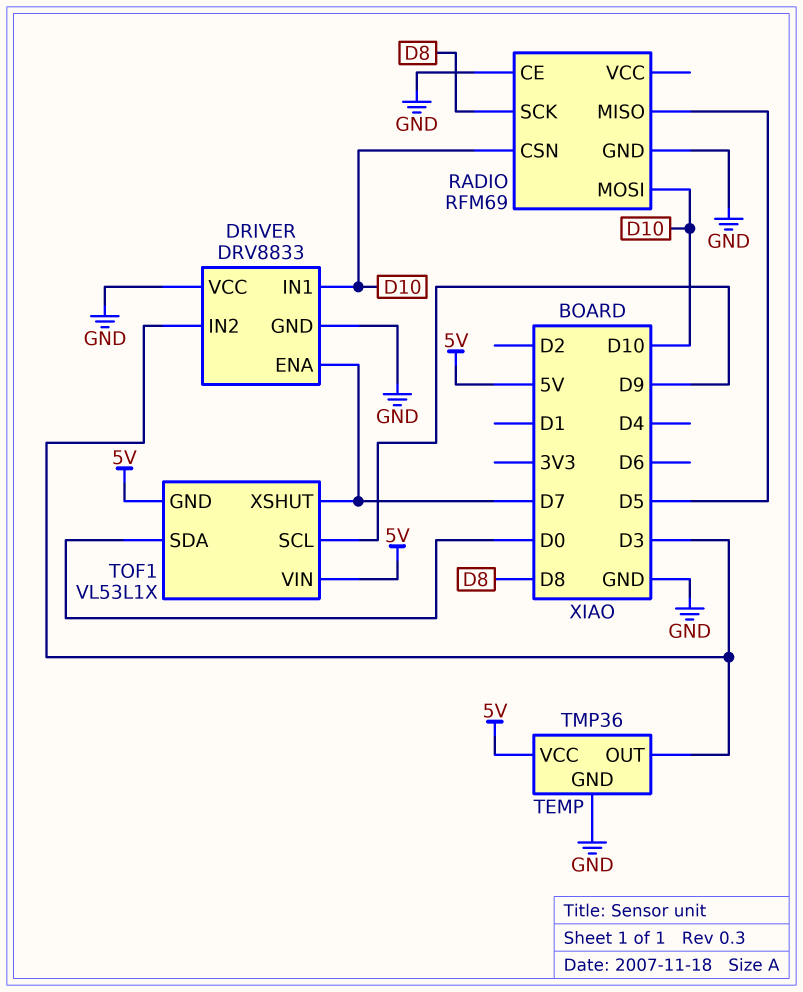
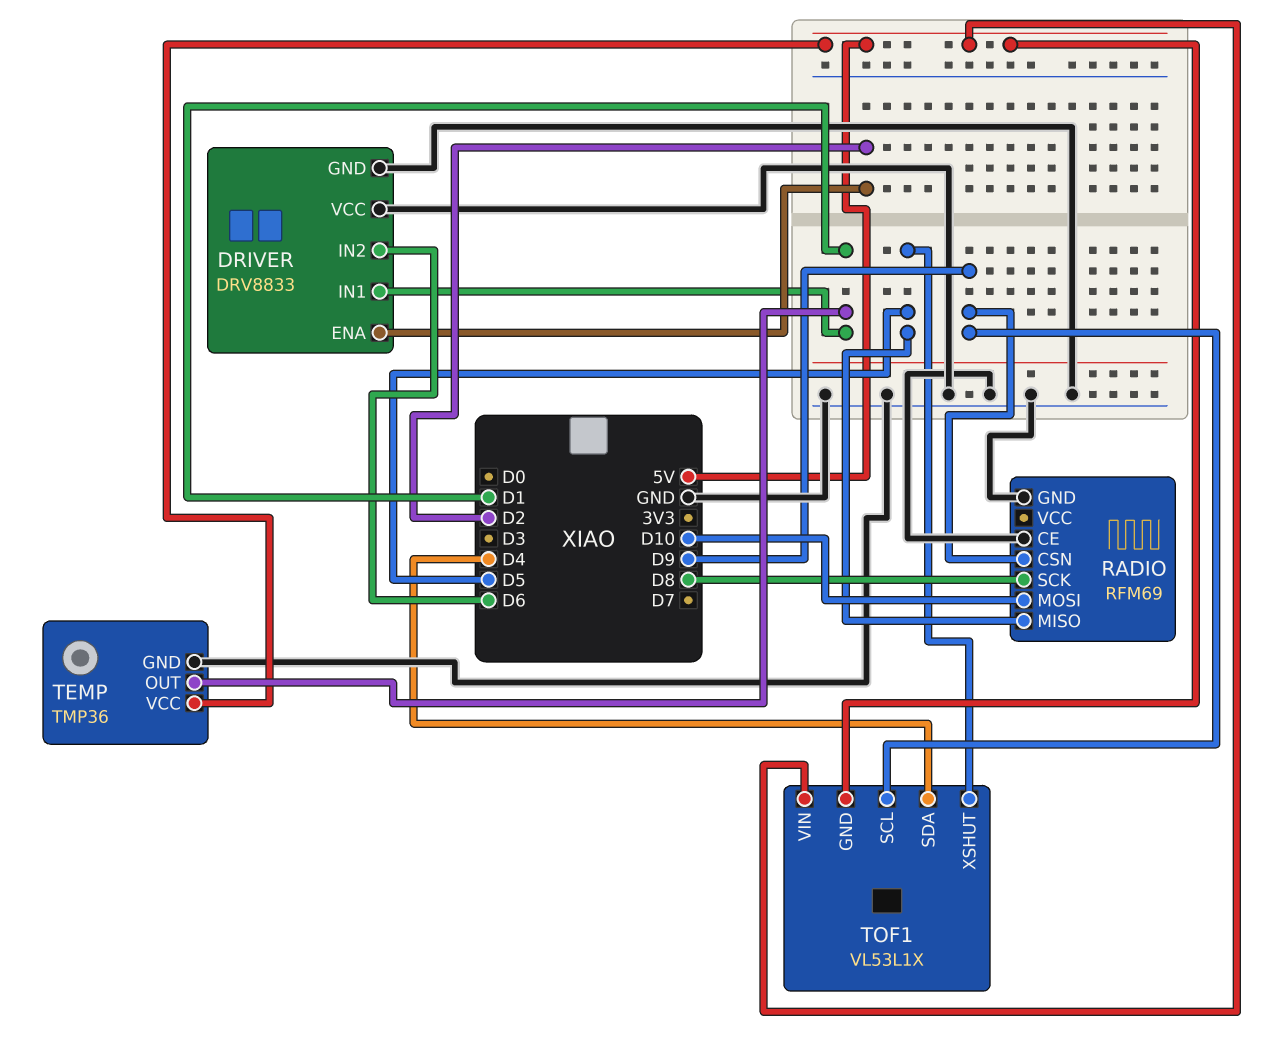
DRIVER pin ENA: D7 -> D2
DRIVER pin IN1: D10 -> D1
DRIVER pin IN2: D3 -> D6
RADIO pin CSN: D10 -> D9
TEMP pin OUT: D3 -> D1
TOF1 pin SDA: D0 -> D4
TOF1 pin XSHUT: D7 -> D5

